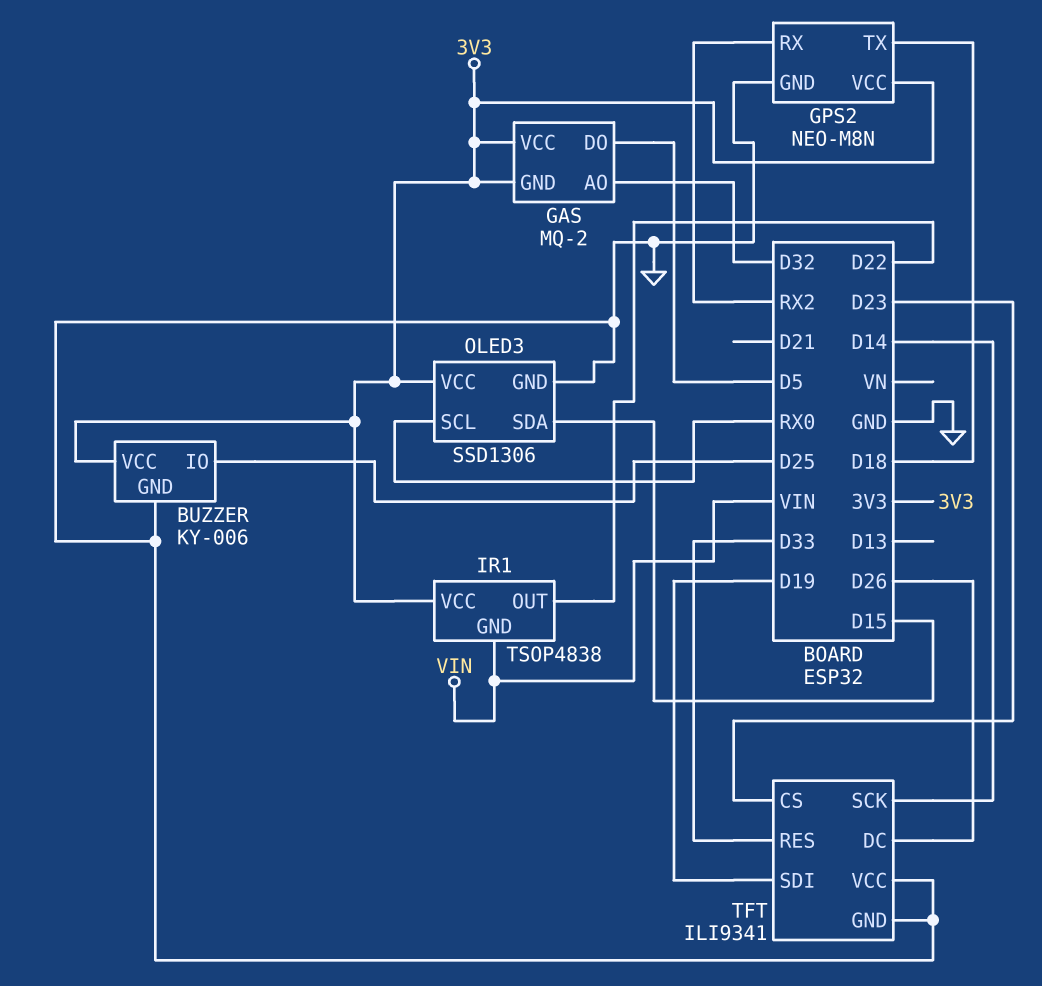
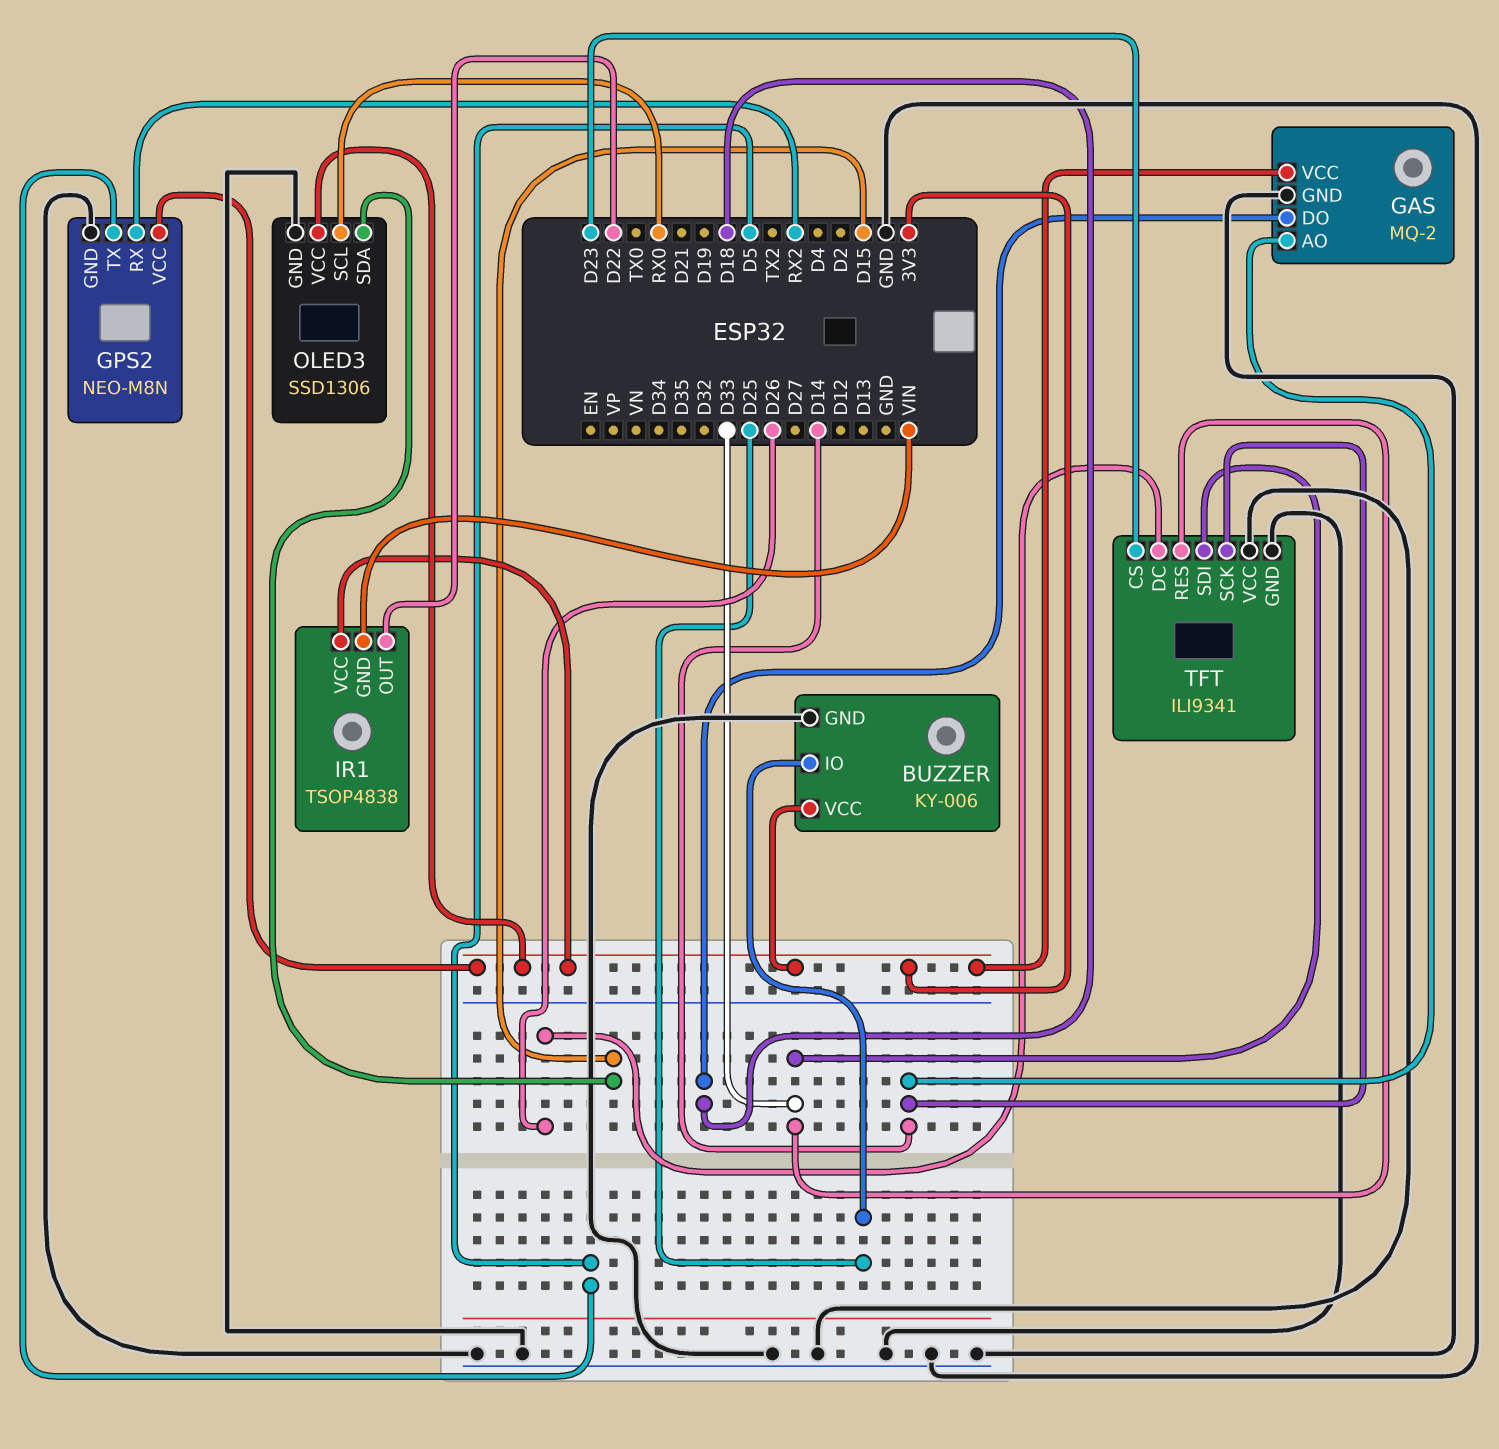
GAS pin AO: D32 -> D14
GAS pin DO: D5 -> D18
GAS pin GND: 3V3 -> GND
GPS2 pin TX: D18 -> D5
TFT pin SDI: D19 -> D33

